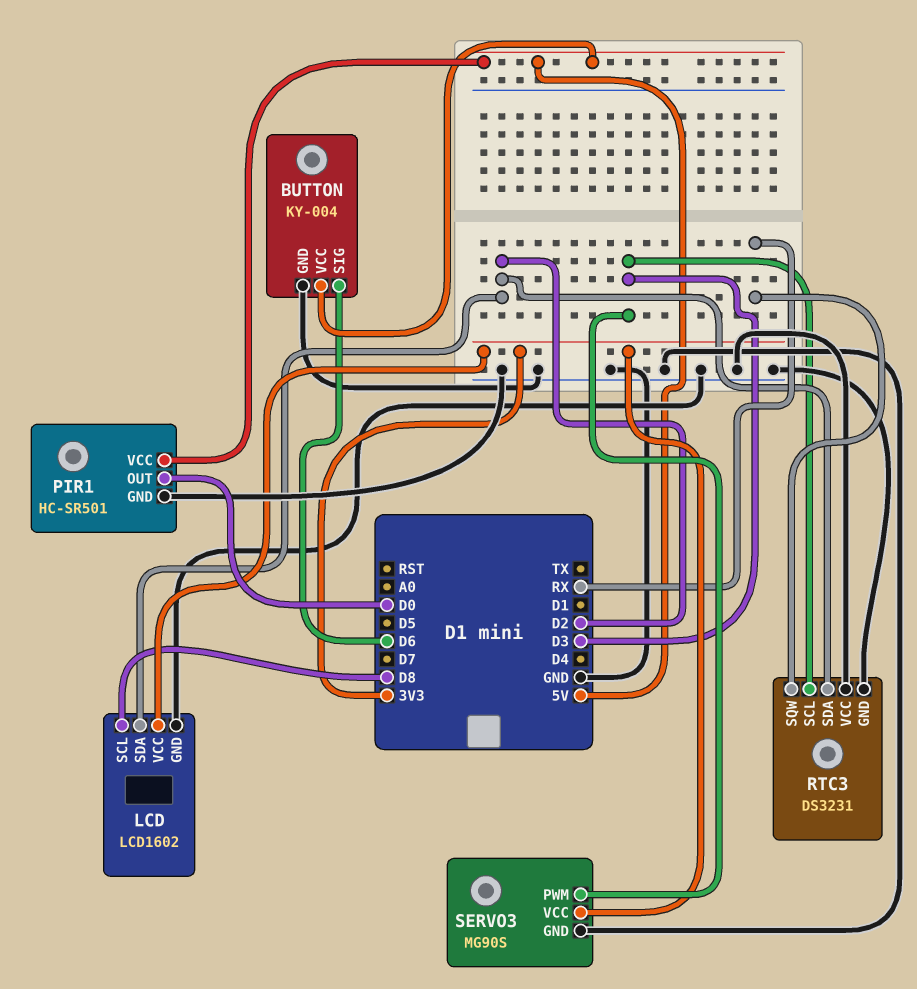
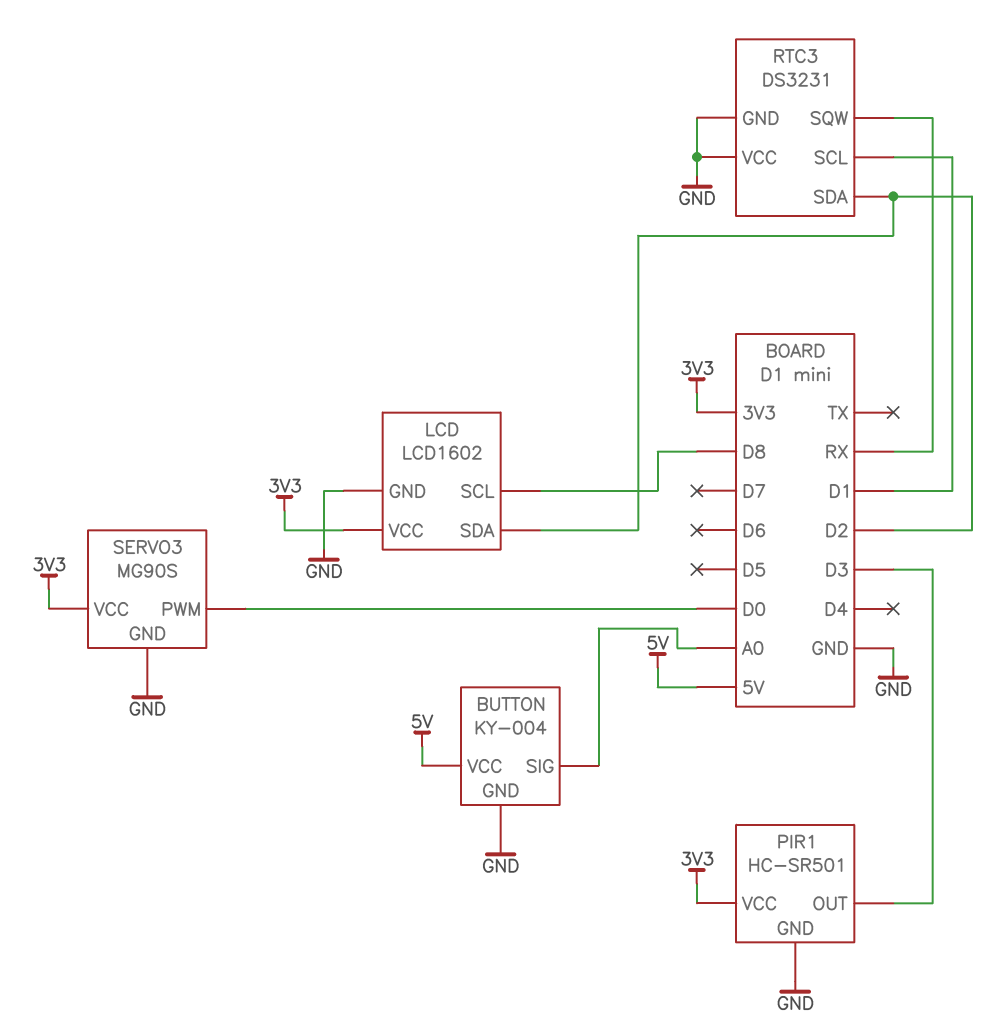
BUTTON pin SIG: D6 -> A0
PIR1 pin OUT: D0 -> D3
PIR1 pin VCC: 5V -> 3V3
RTC3 pin SCL: D3 -> D1
SERVO3 pin PWM: D3 -> D0

